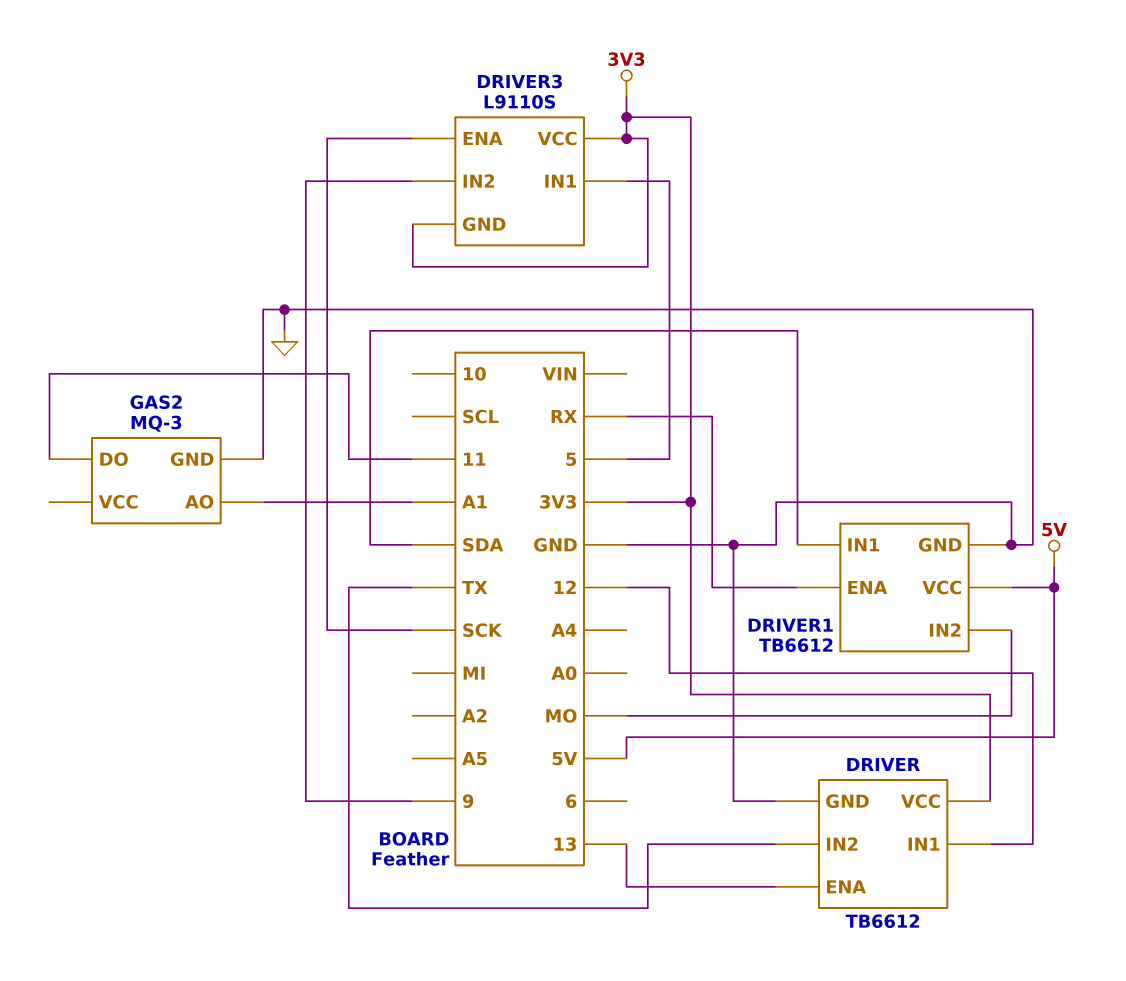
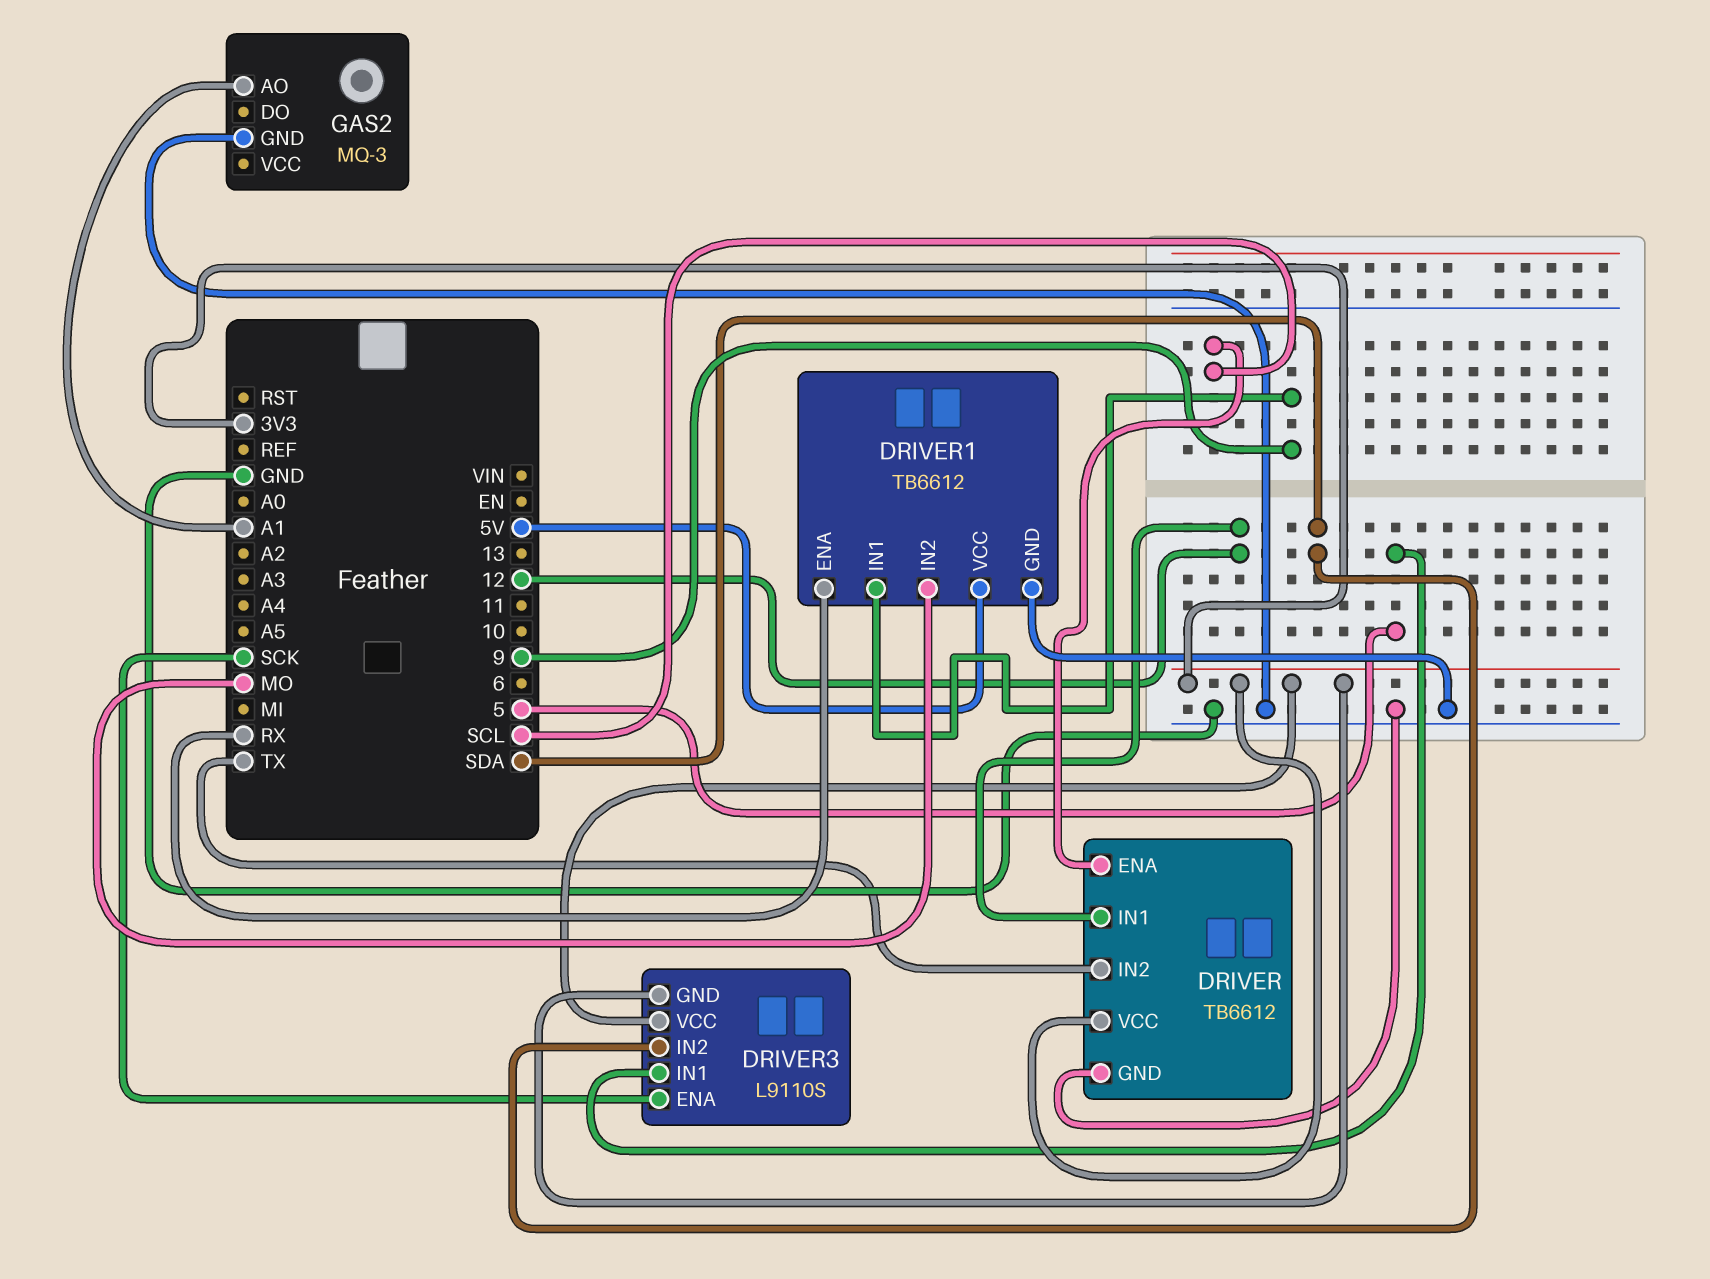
DRIVER pin ENA: 13 -> SCL
DRIVER1 pin IN1: SDA -> 9
DRIVER3 pin IN2: 9 -> SDA
GAS2 pin DO: 11 -> none

